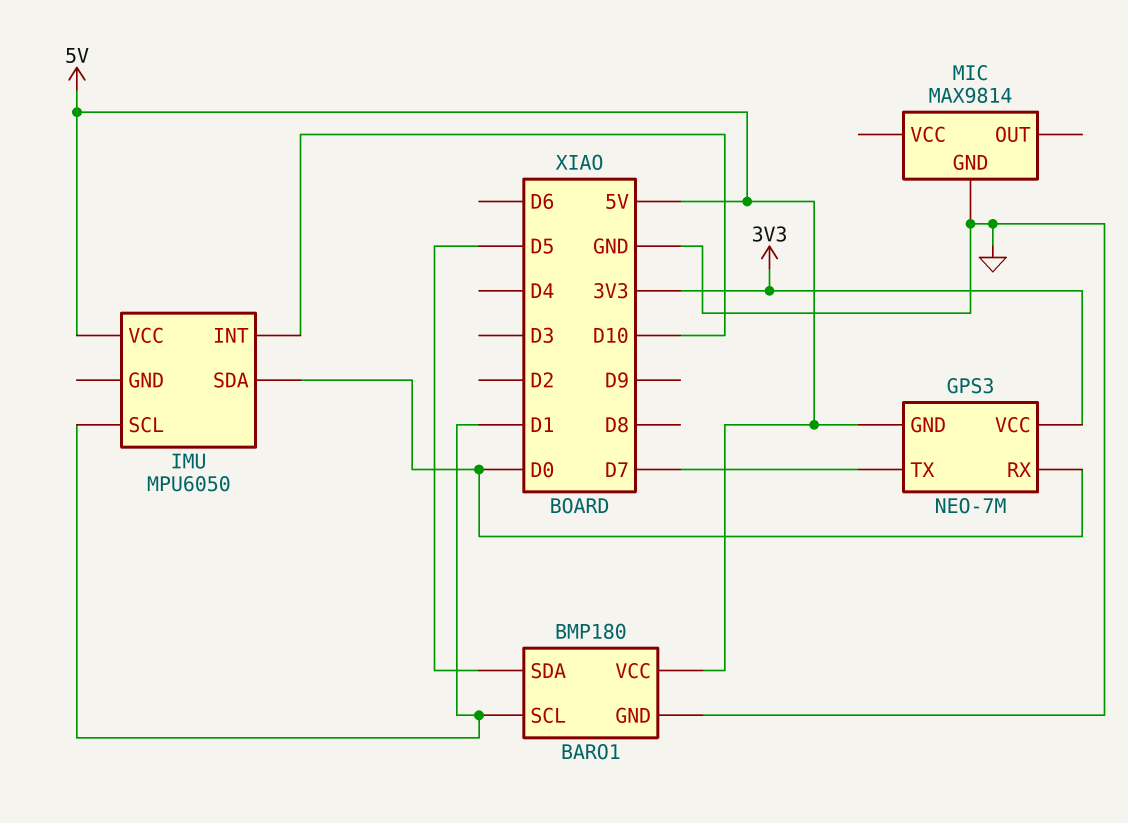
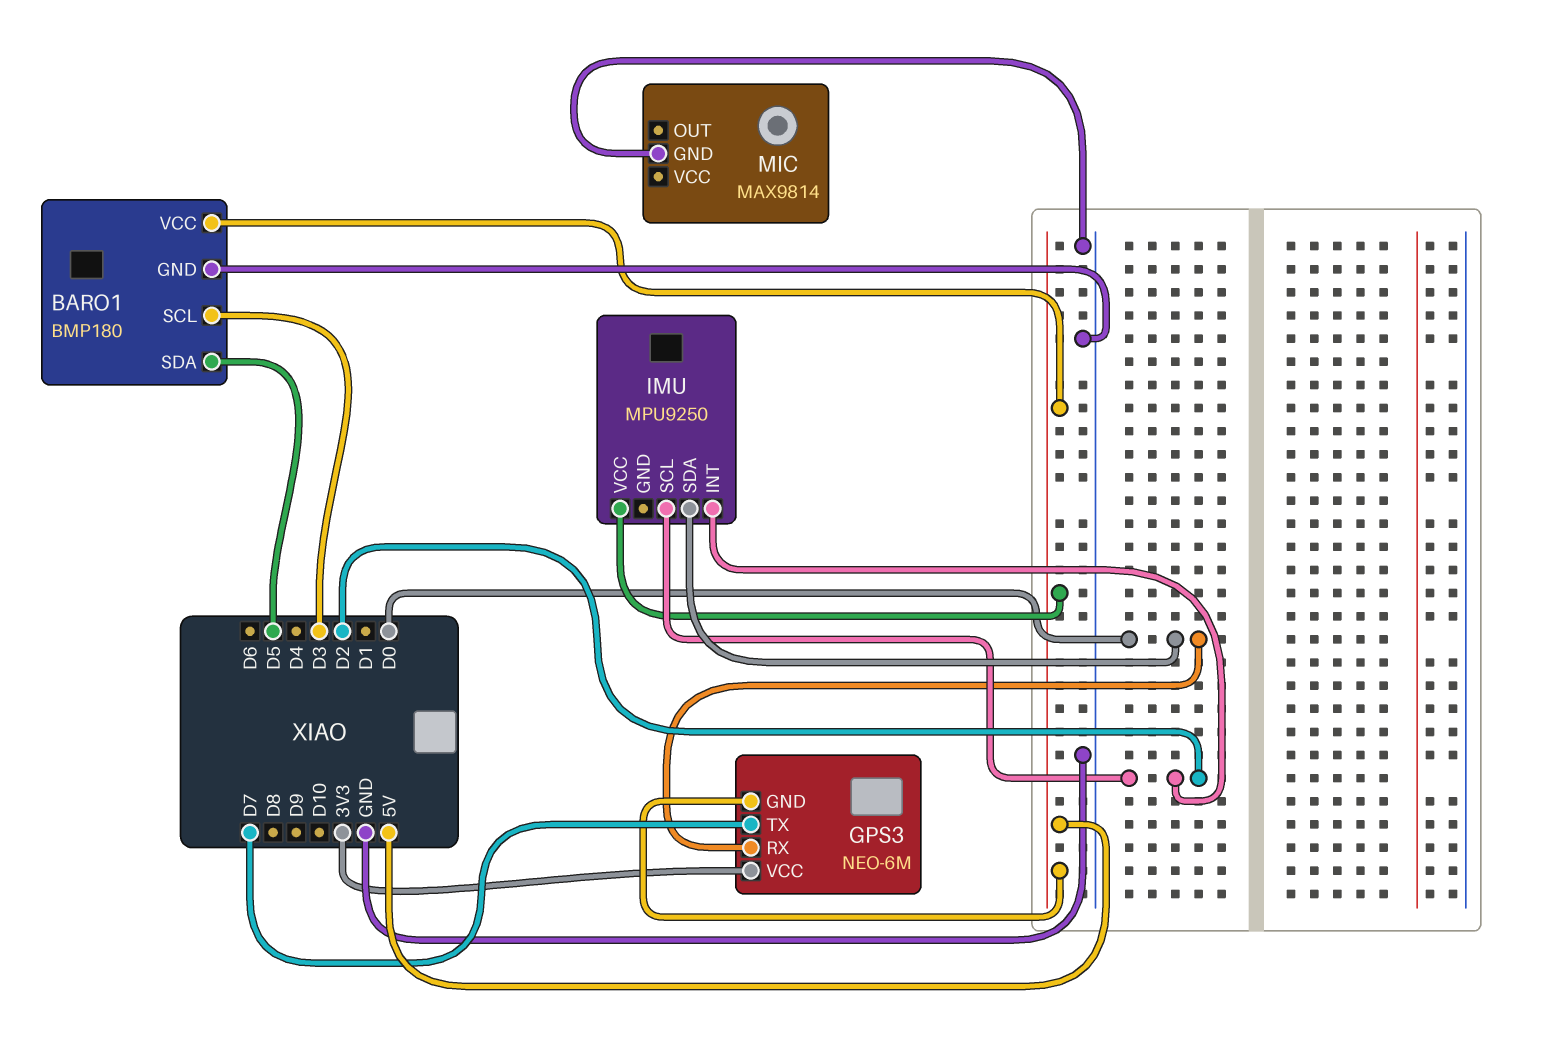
BARO1 pin SCL: D1 -> D3
GPS3: NEO-7M -> NEO-6M
IMU: MPU6050 -> MPU9250
IMU pin INT: D10 -> D2
IMU pin SCL: D1 -> D2

